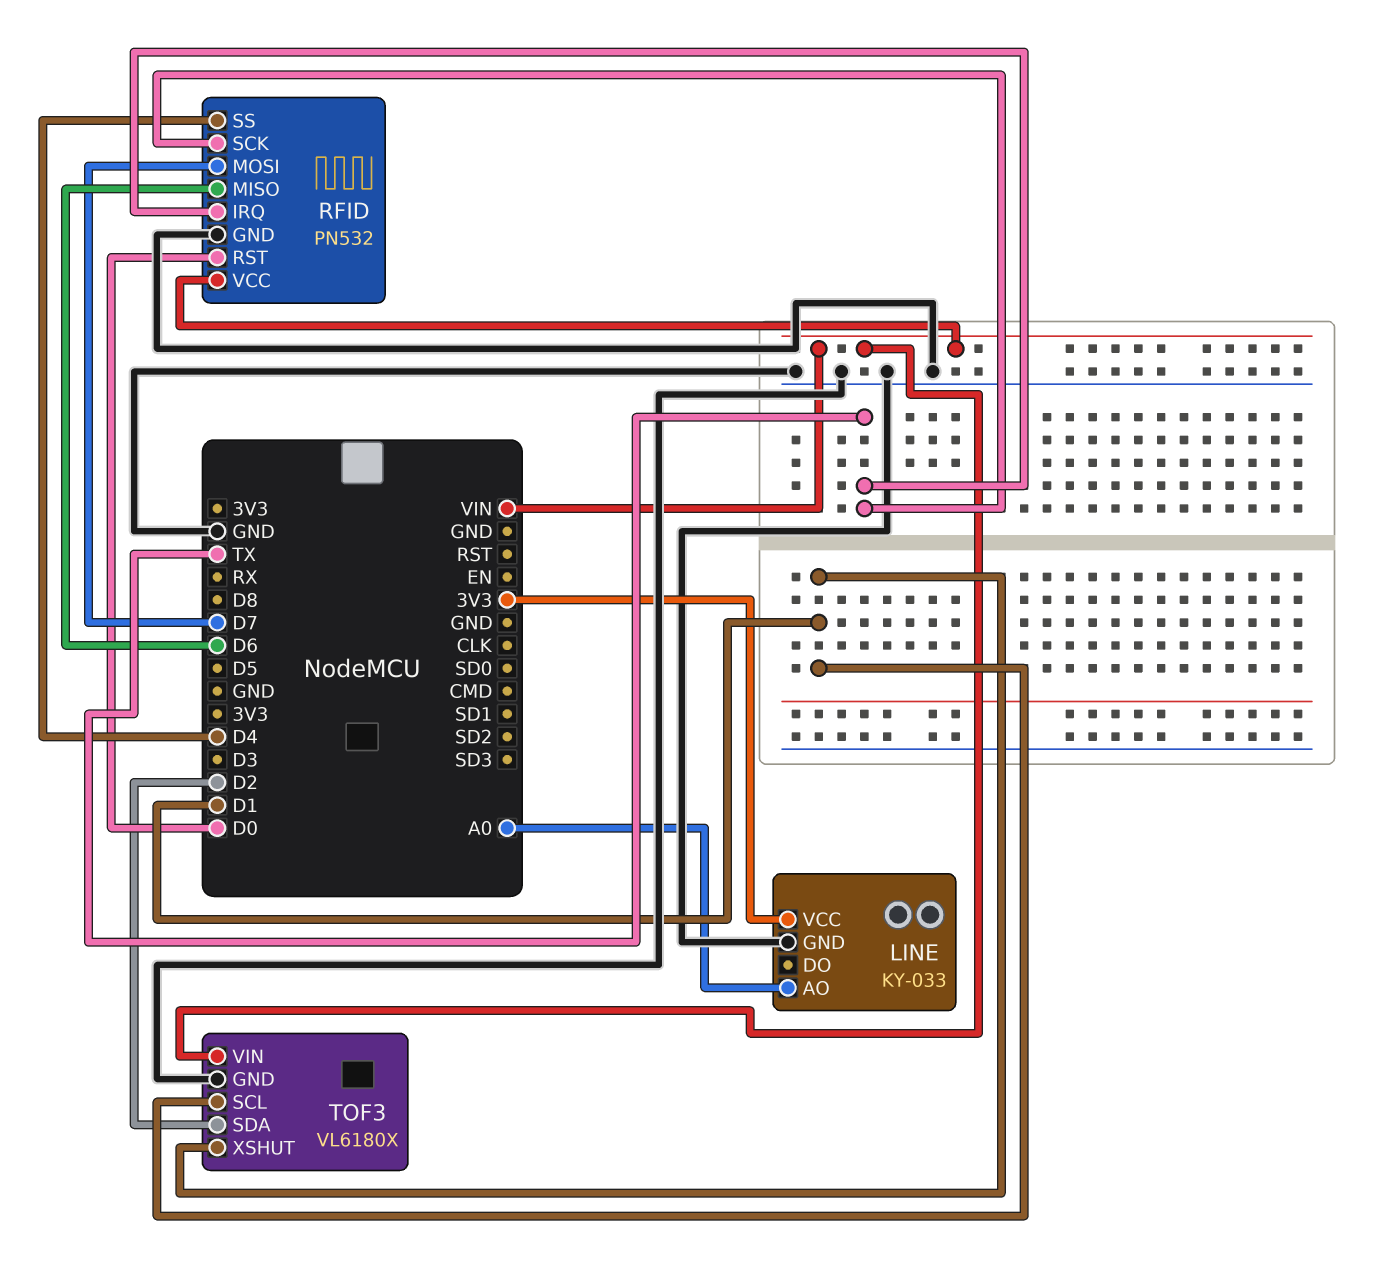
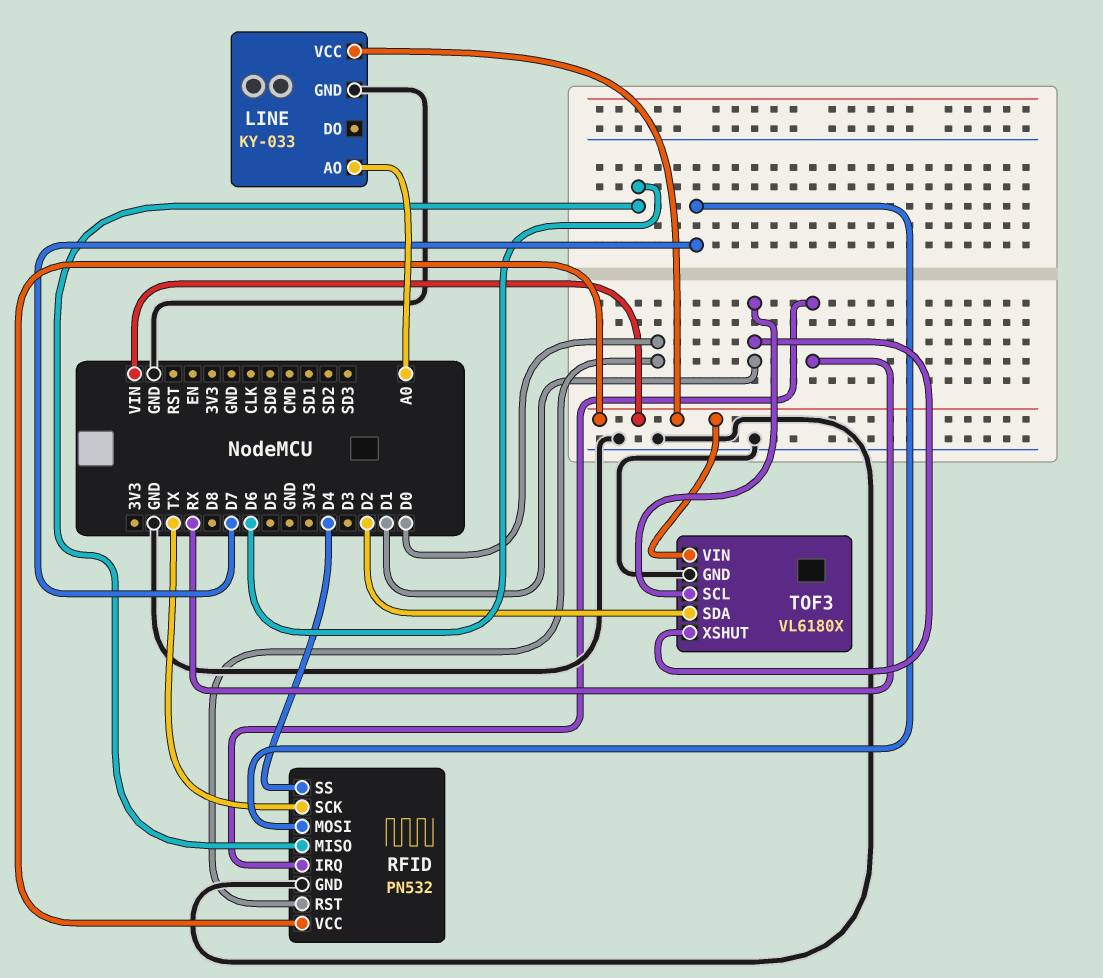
LINE pin VCC: 3V3 -> VIN
RFID pin IRQ: TX -> RX

